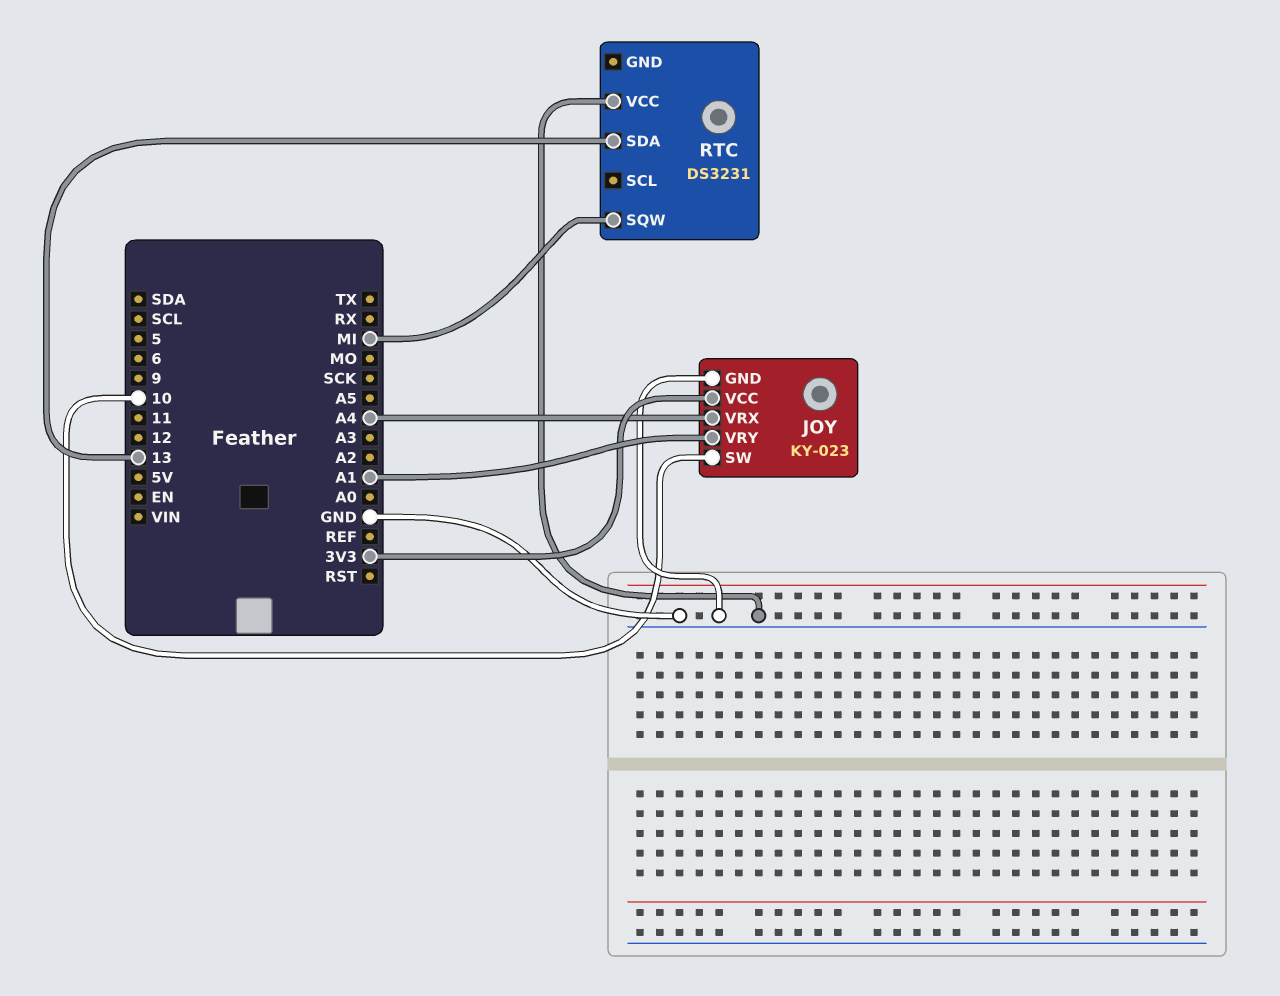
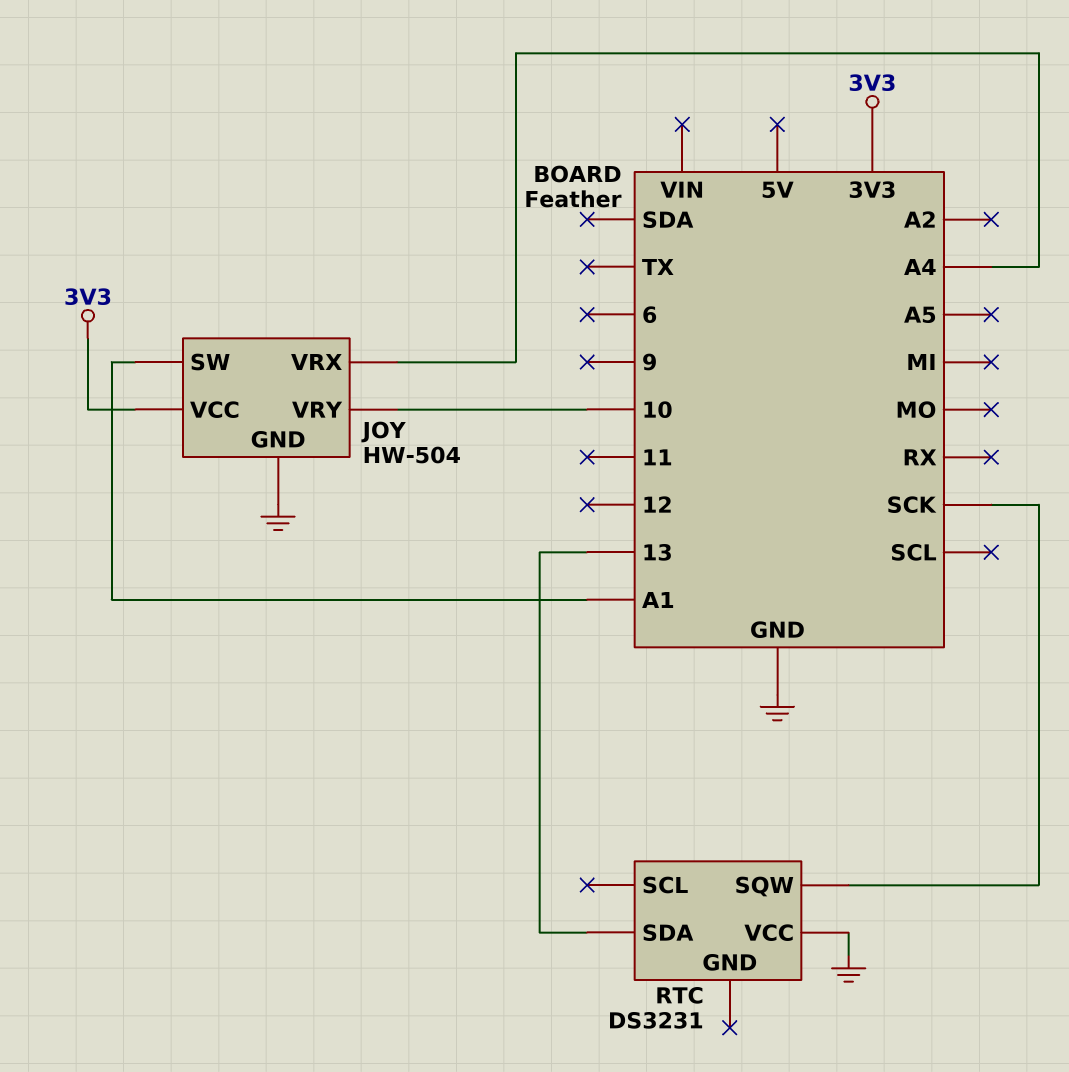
JOY: KY-023 -> HW-504
JOY pin SW: 10 -> A1
JOY pin VRY: A1 -> 10
RTC pin SQW: MI -> SCK

